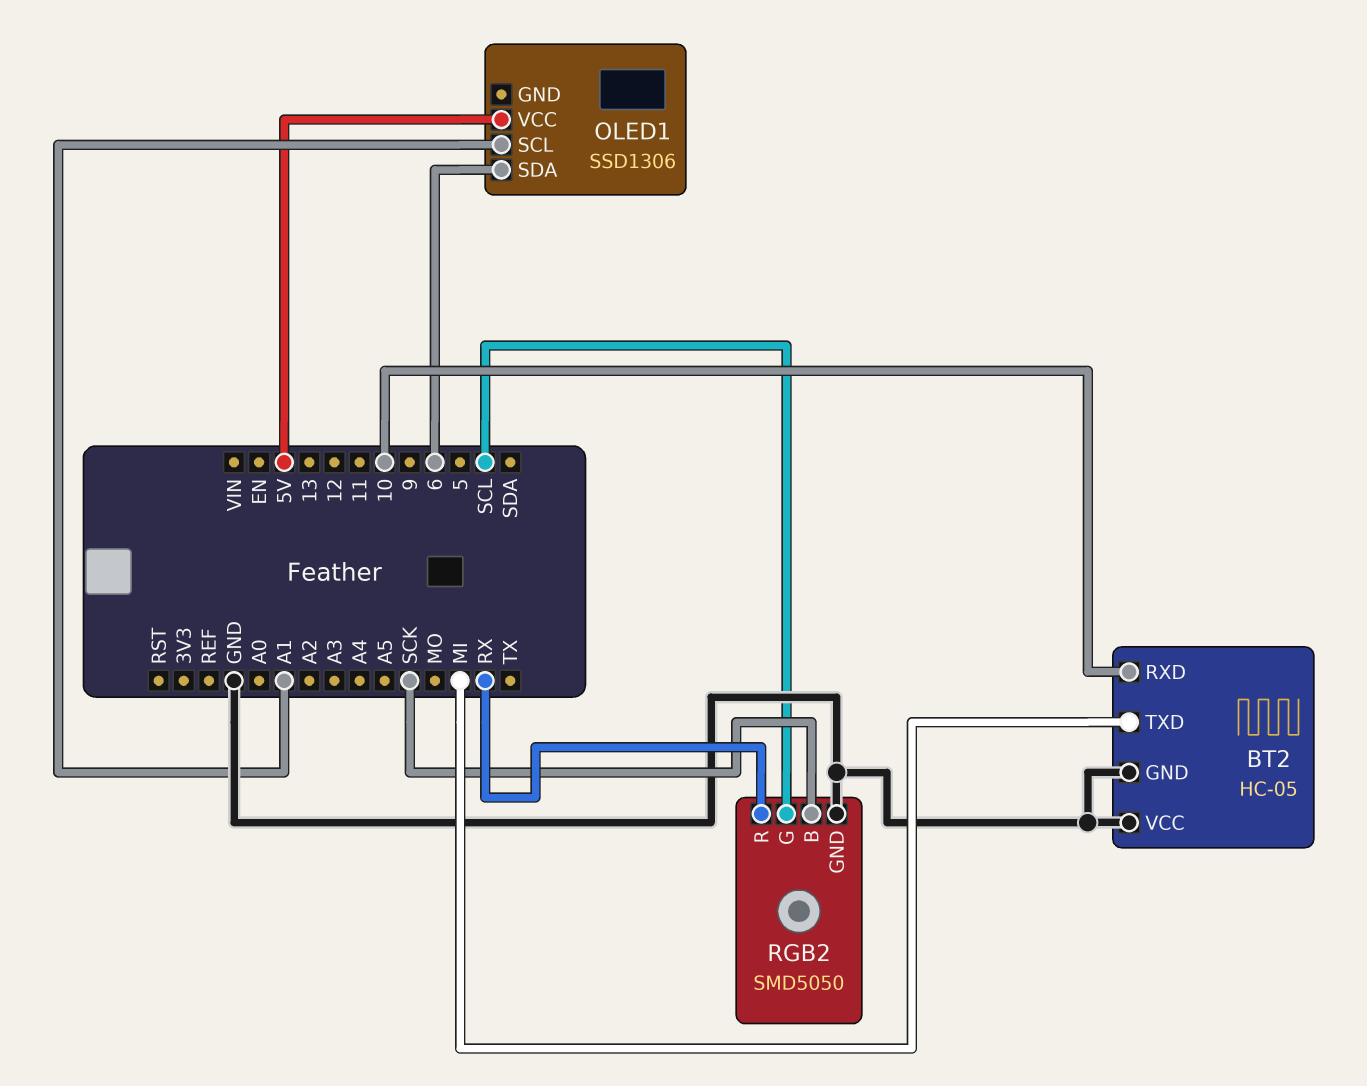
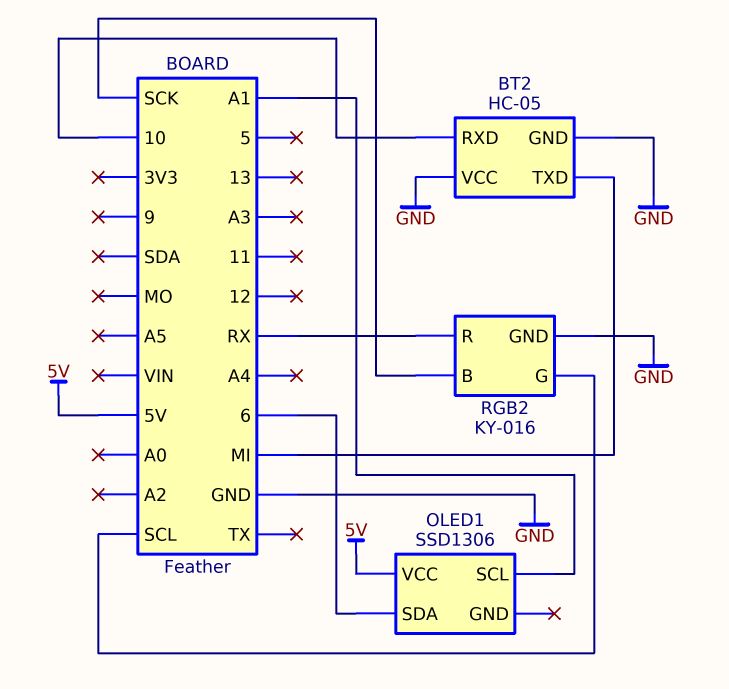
RGB2: SMD5050 -> KY-016

